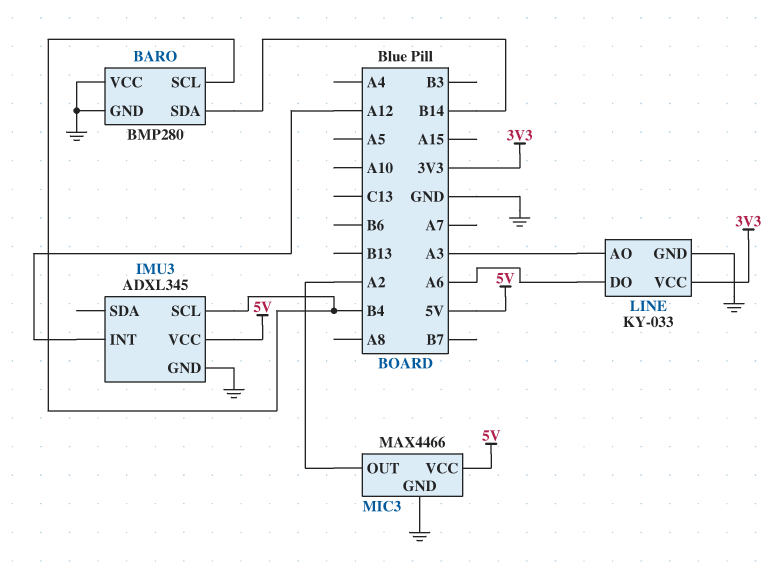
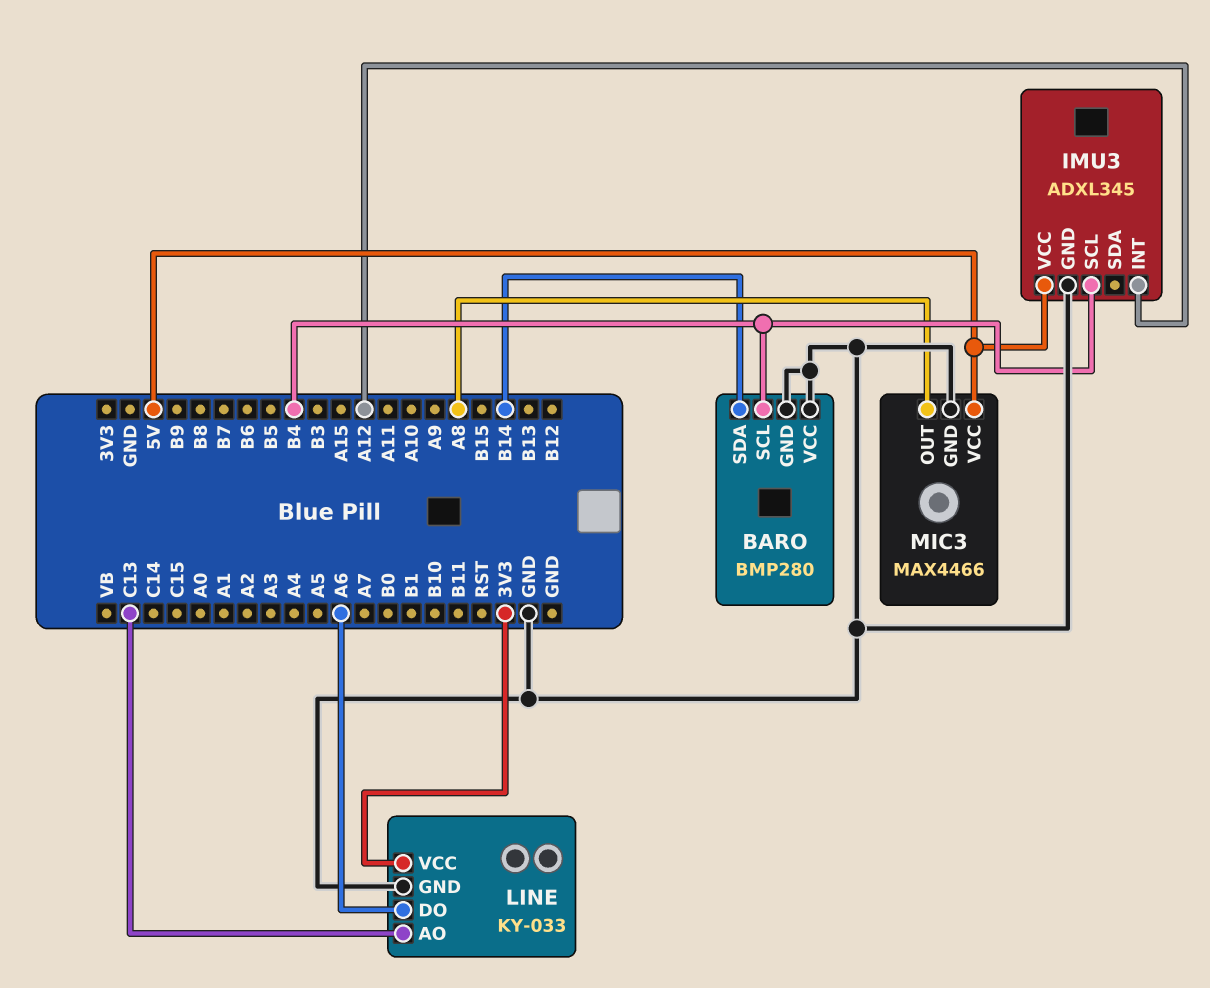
LINE pin AO: A3 -> C13
MIC3 pin OUT: A2 -> A8

